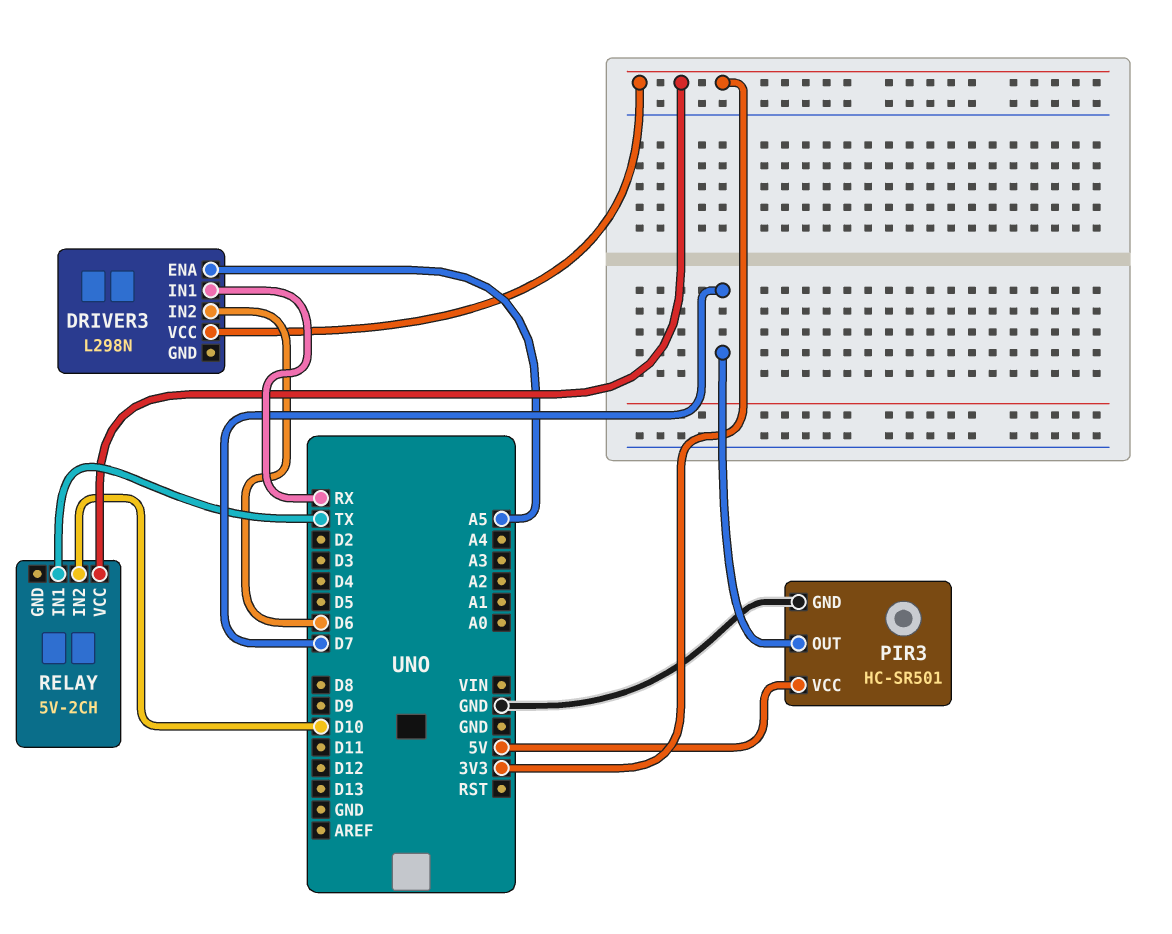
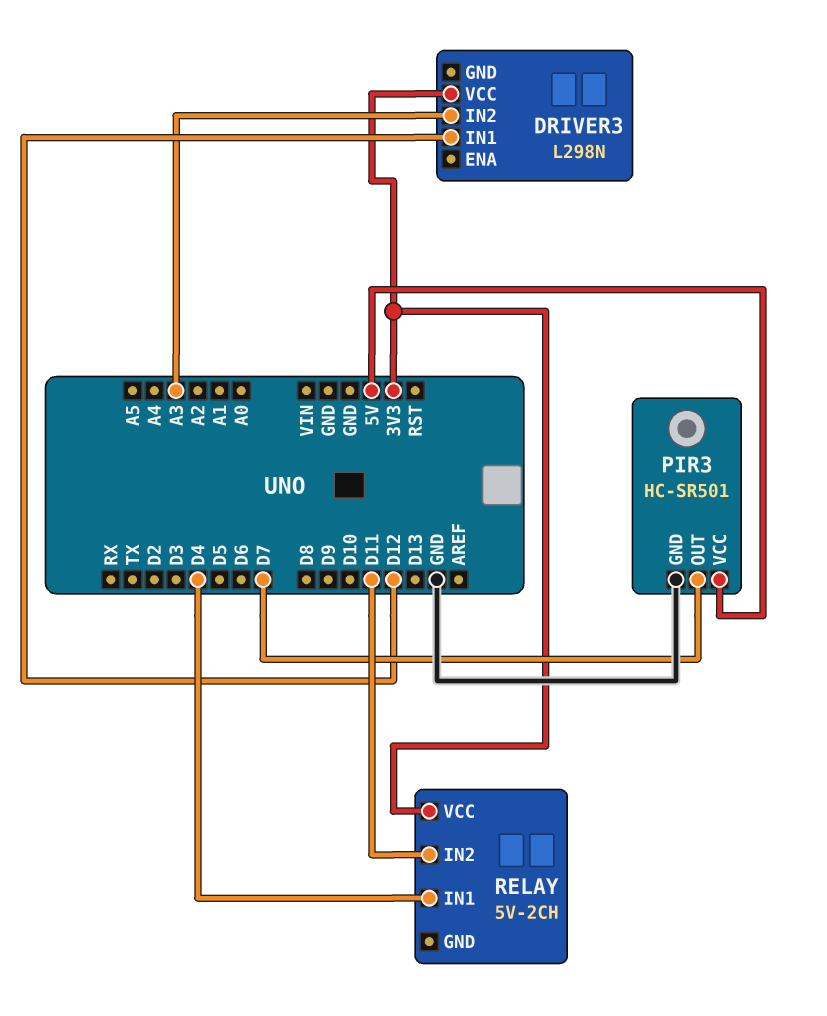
DRIVER3 pin ENA: A5 -> none
DRIVER3 pin IN1: RX -> D12
DRIVER3 pin IN2: D6 -> A3
RELAY pin IN1: TX -> D4
RELAY pin IN2: D10 -> D11

